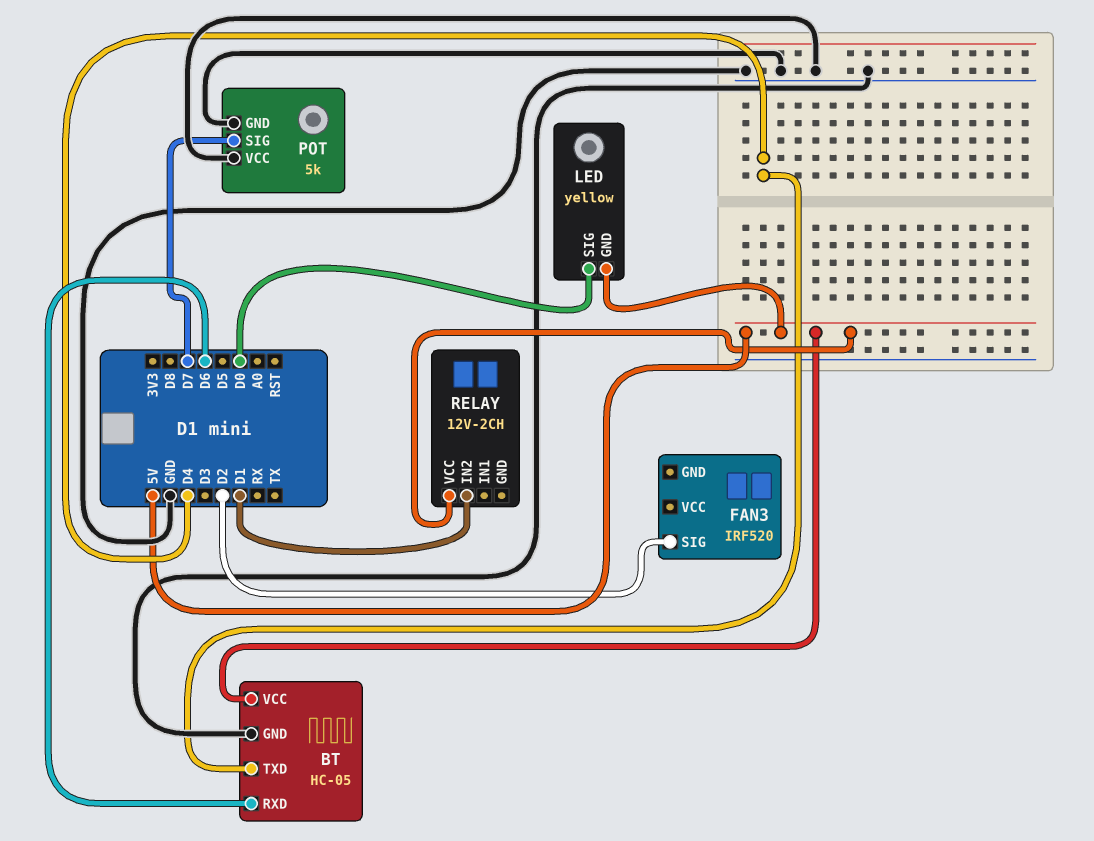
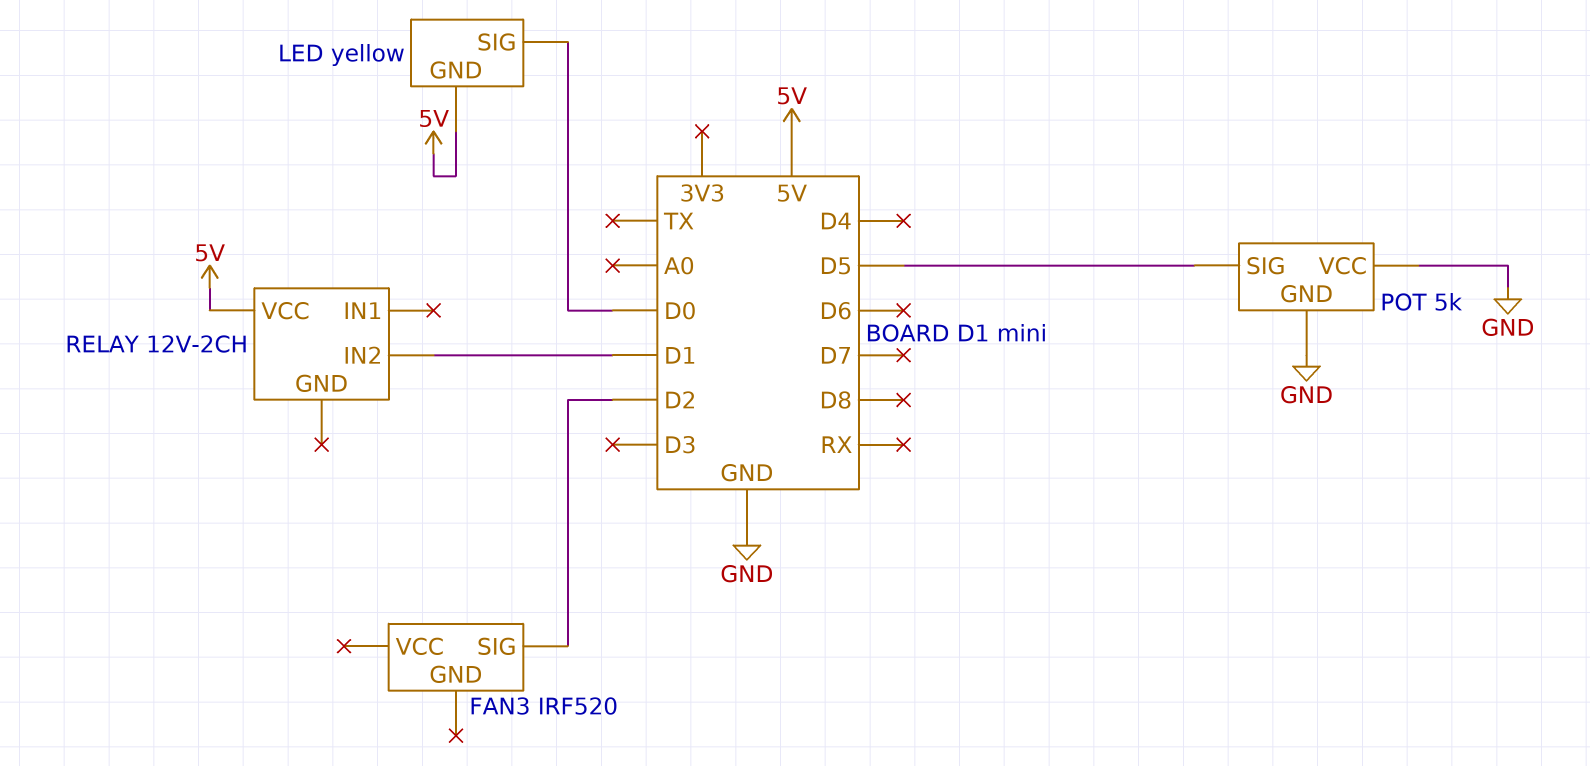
BT: HC-05 -> none
BT pin GND: GND -> none
BT pin RXD: D6 -> none
BT pin TXD: D4 -> none
BT pin VCC: 5V -> none
POT pin SIG: D7 -> D5

